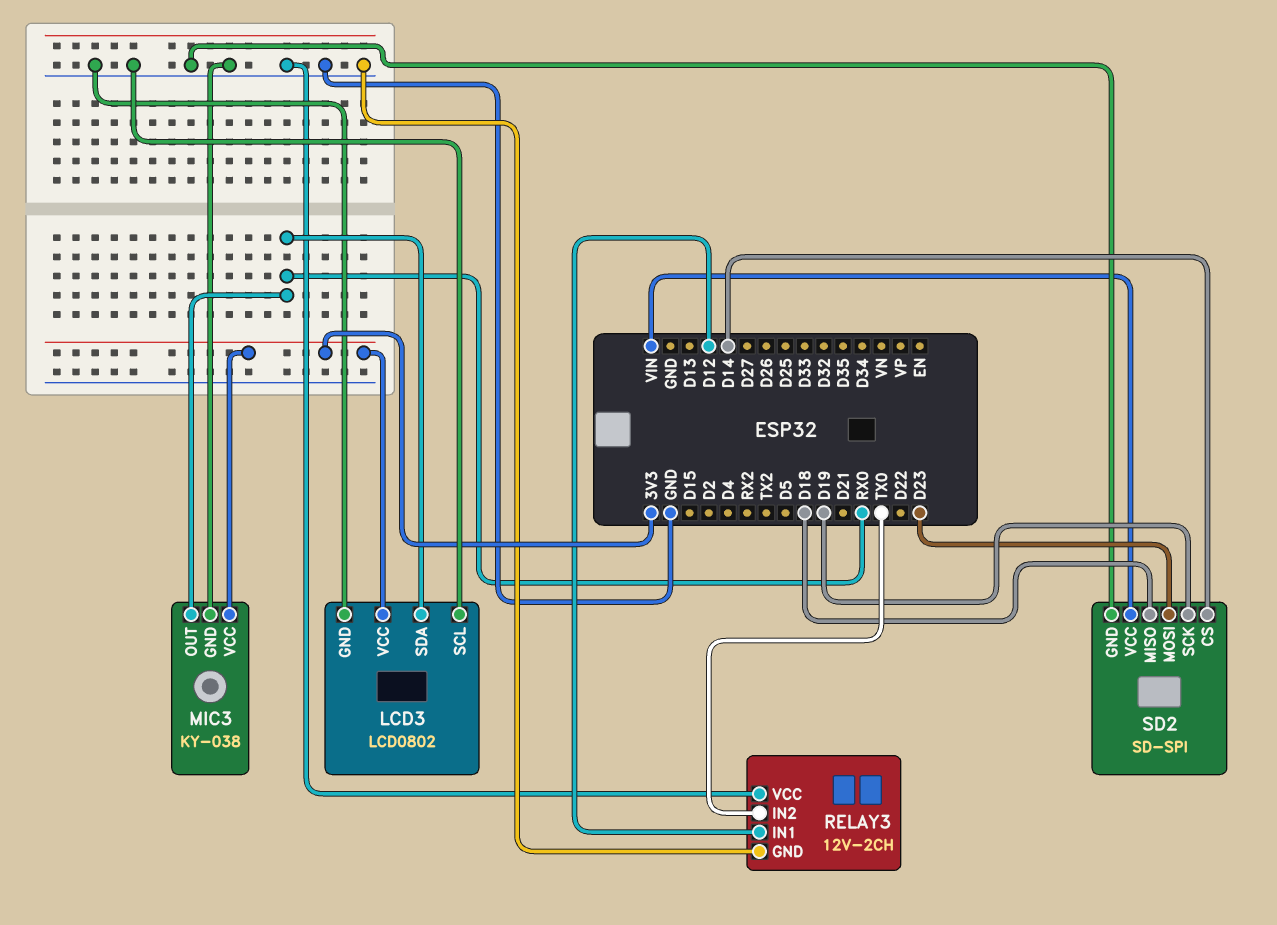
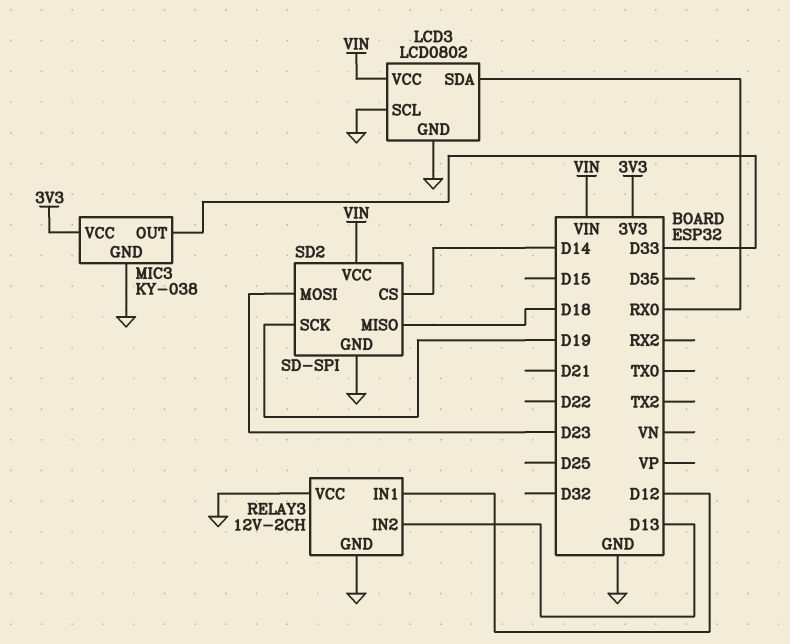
LCD3 pin VCC: 3V3 -> VIN
MIC3 pin OUT: RX0 -> D33
RELAY3 pin IN2: TX0 -> D13

